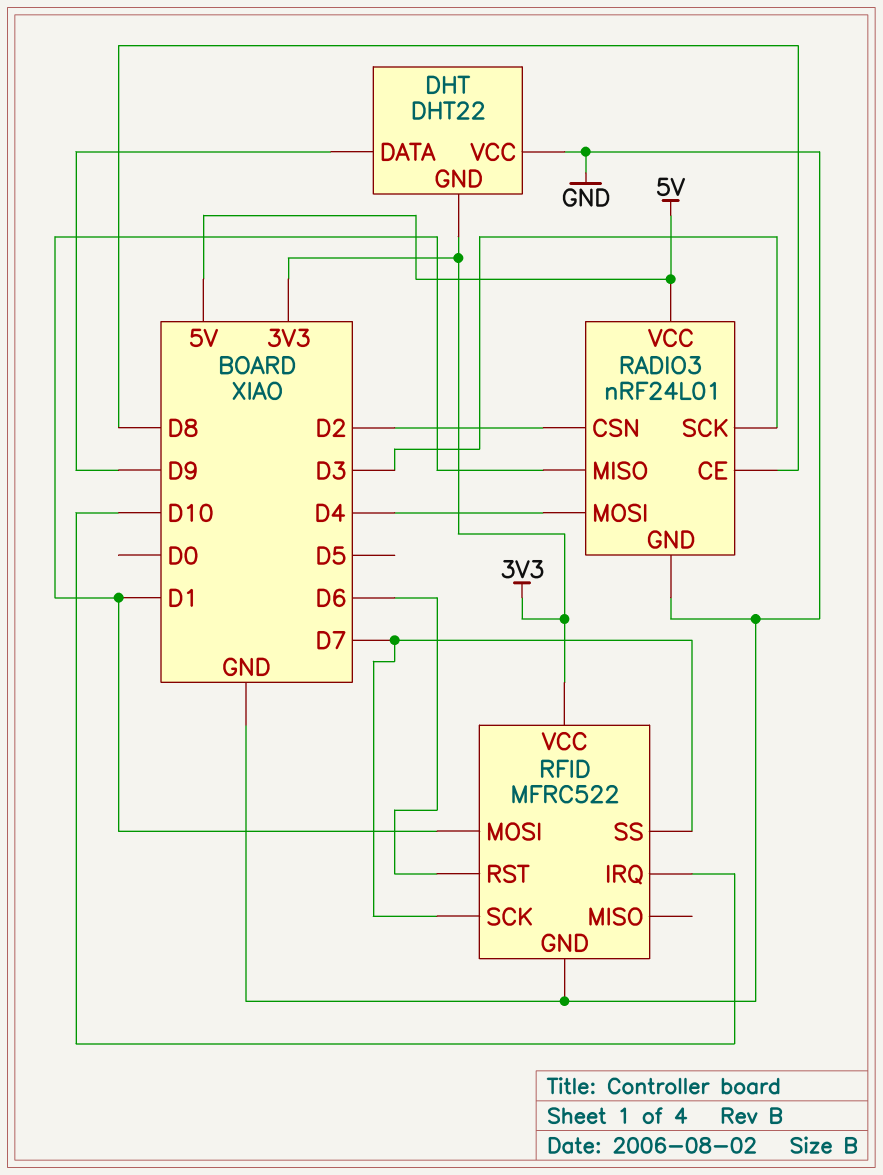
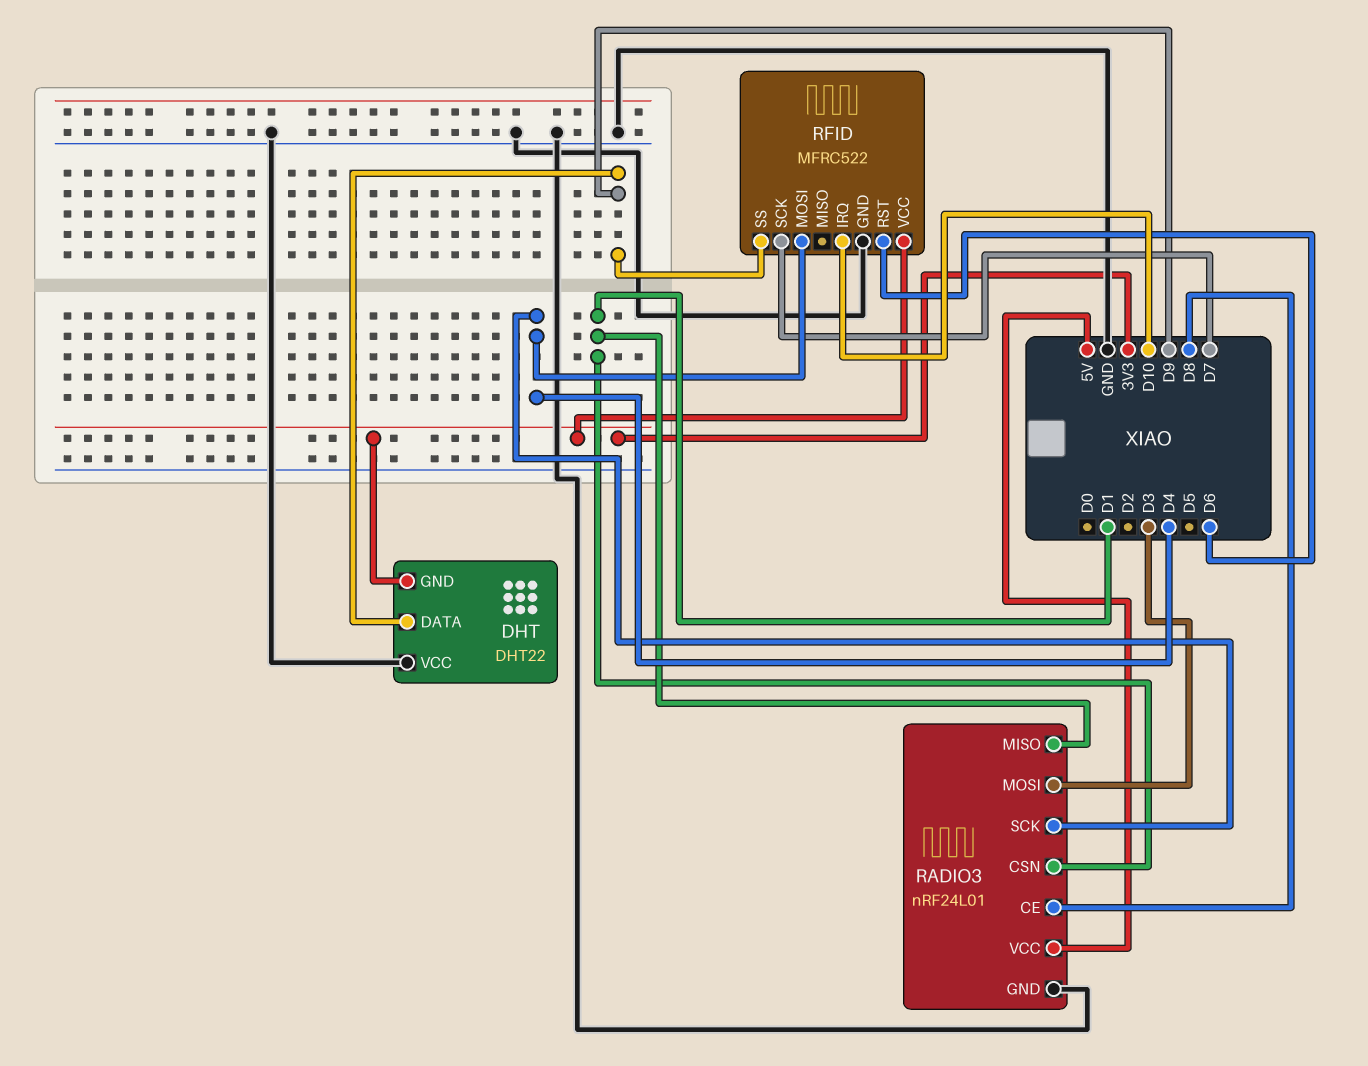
RADIO3 pin CSN: D2 -> D1
RADIO3 pin MOSI: D4 -> D3
RADIO3 pin SCK: D3 -> D4
RFID pin MOSI: D1 -> D4
RFID pin SS: D7 -> D9

